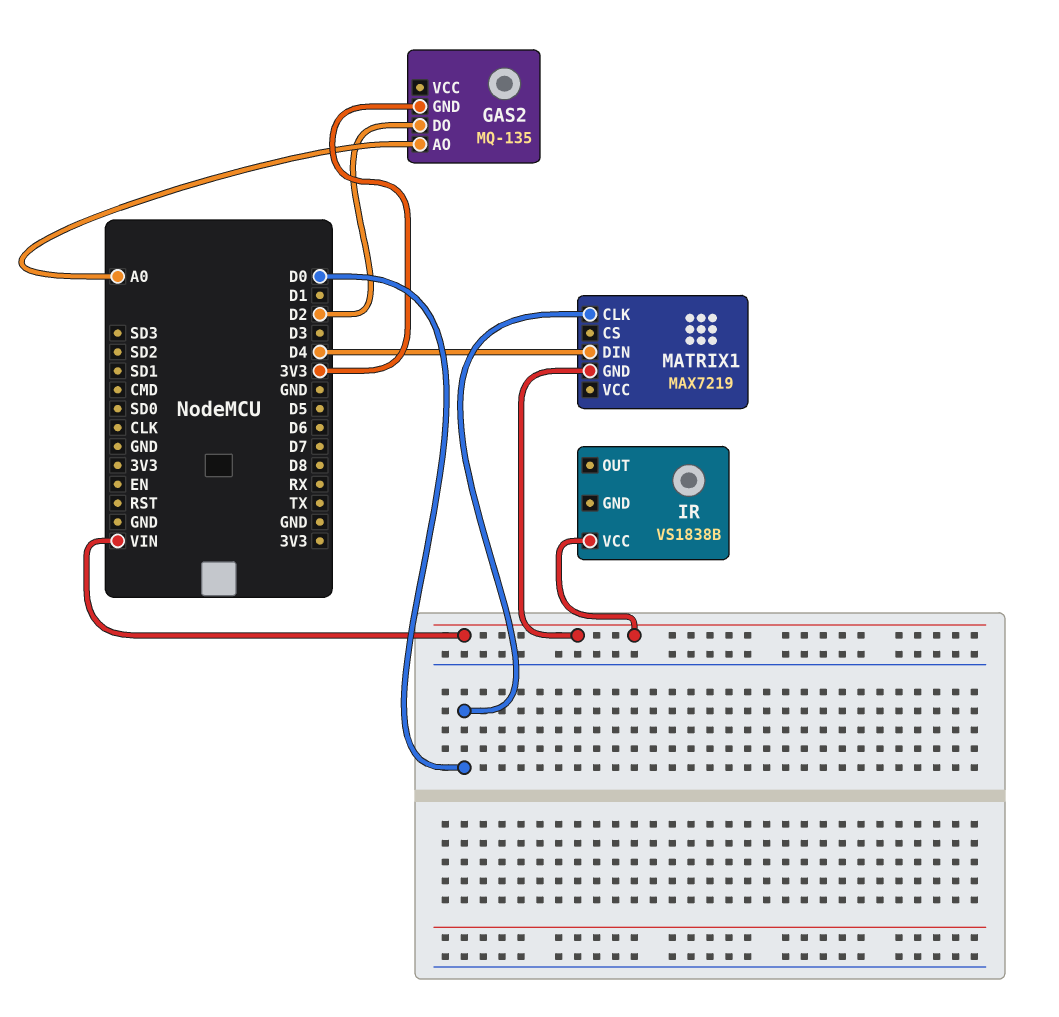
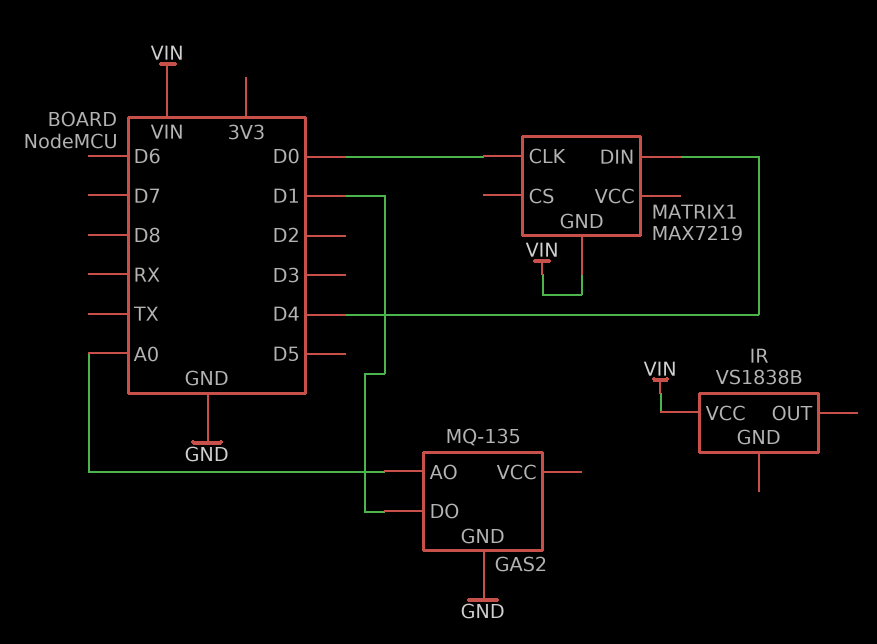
GAS2 pin DO: D2 -> D1
GAS2 pin GND: 3V3 -> GND

